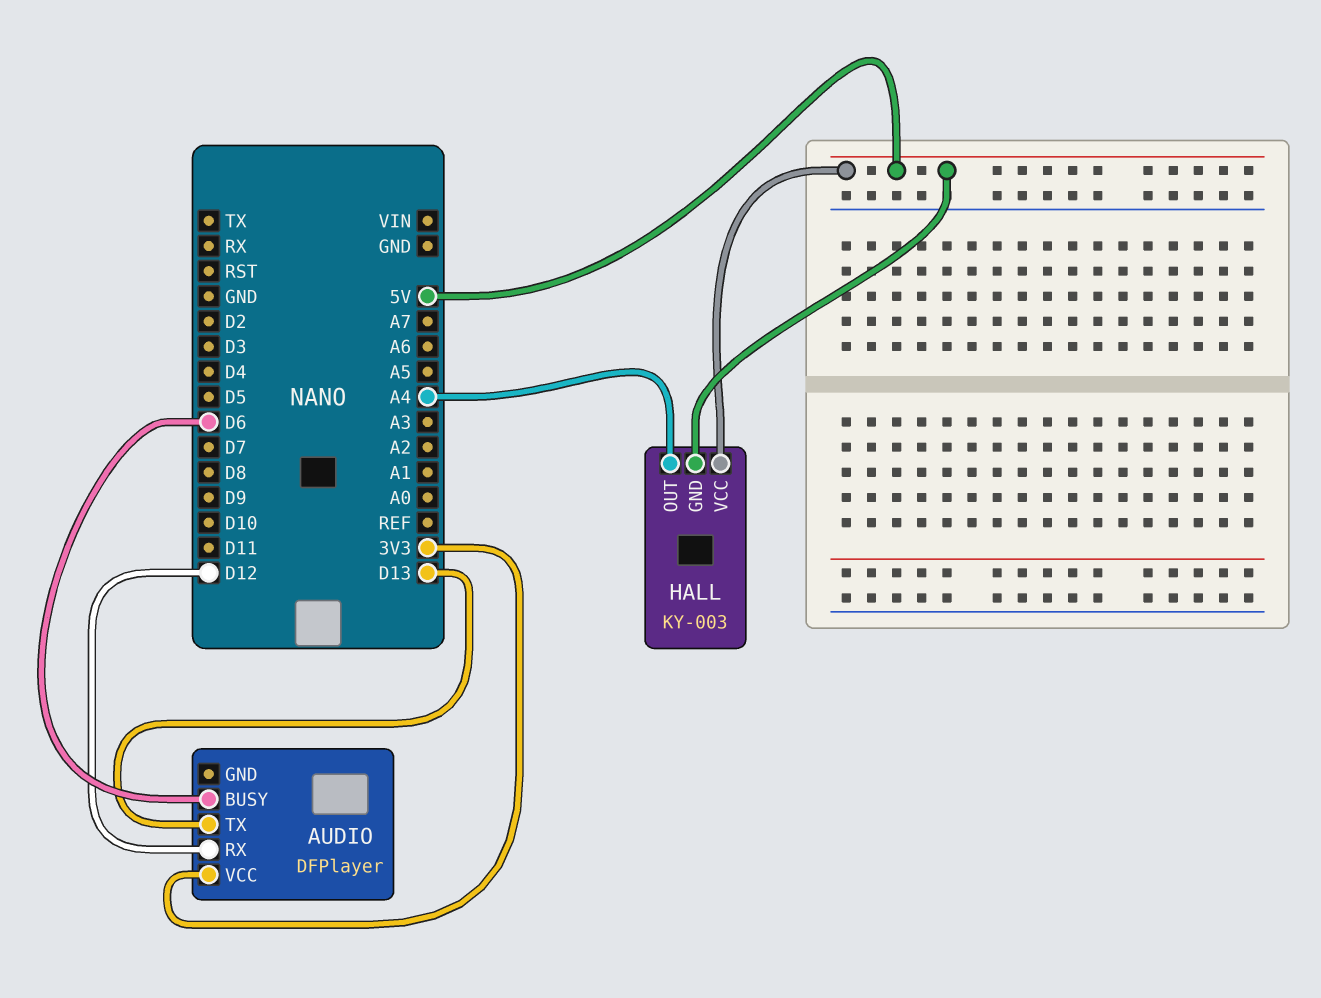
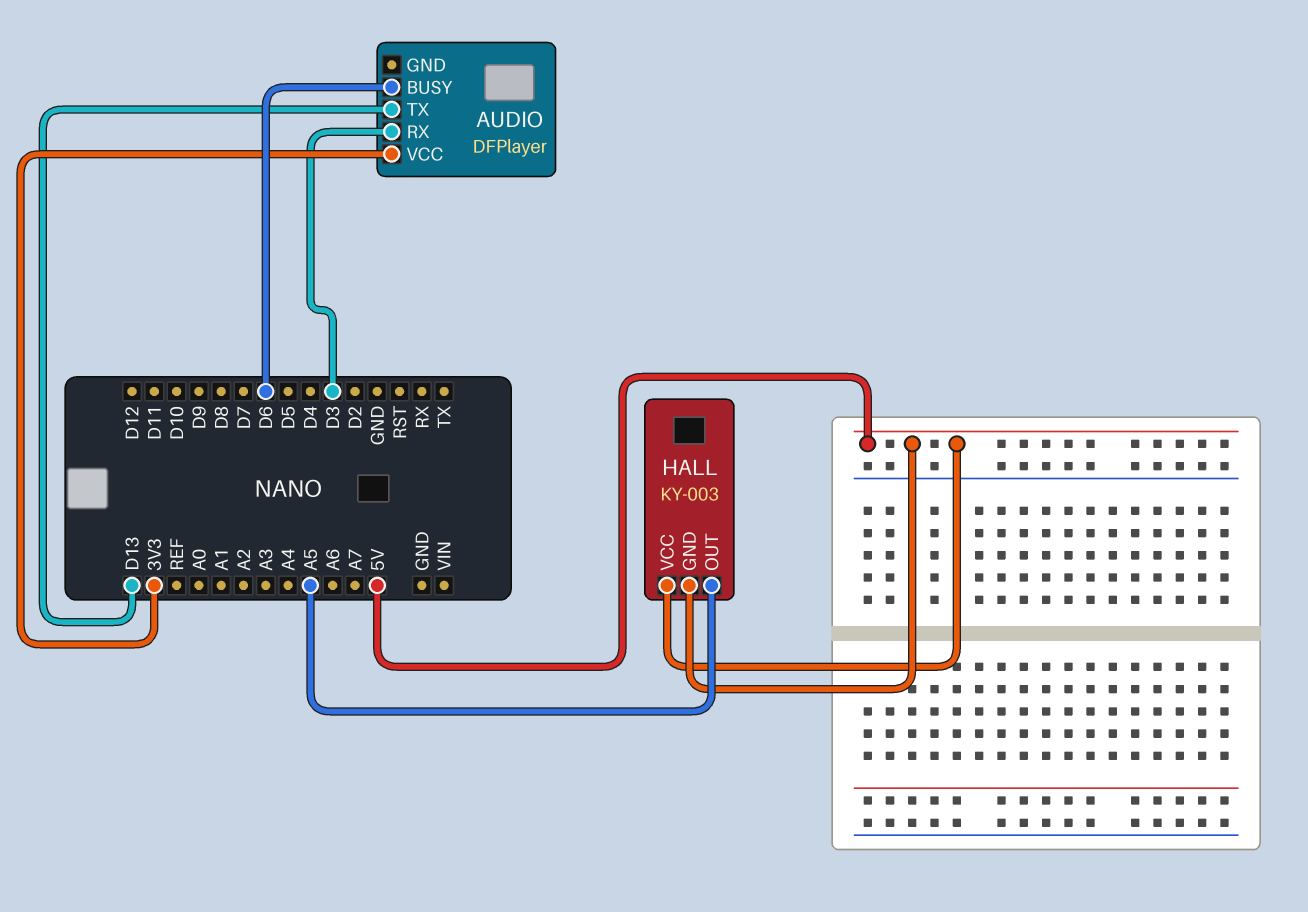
AUDIO pin RX: D12 -> D3
HALL pin OUT: A4 -> A5

